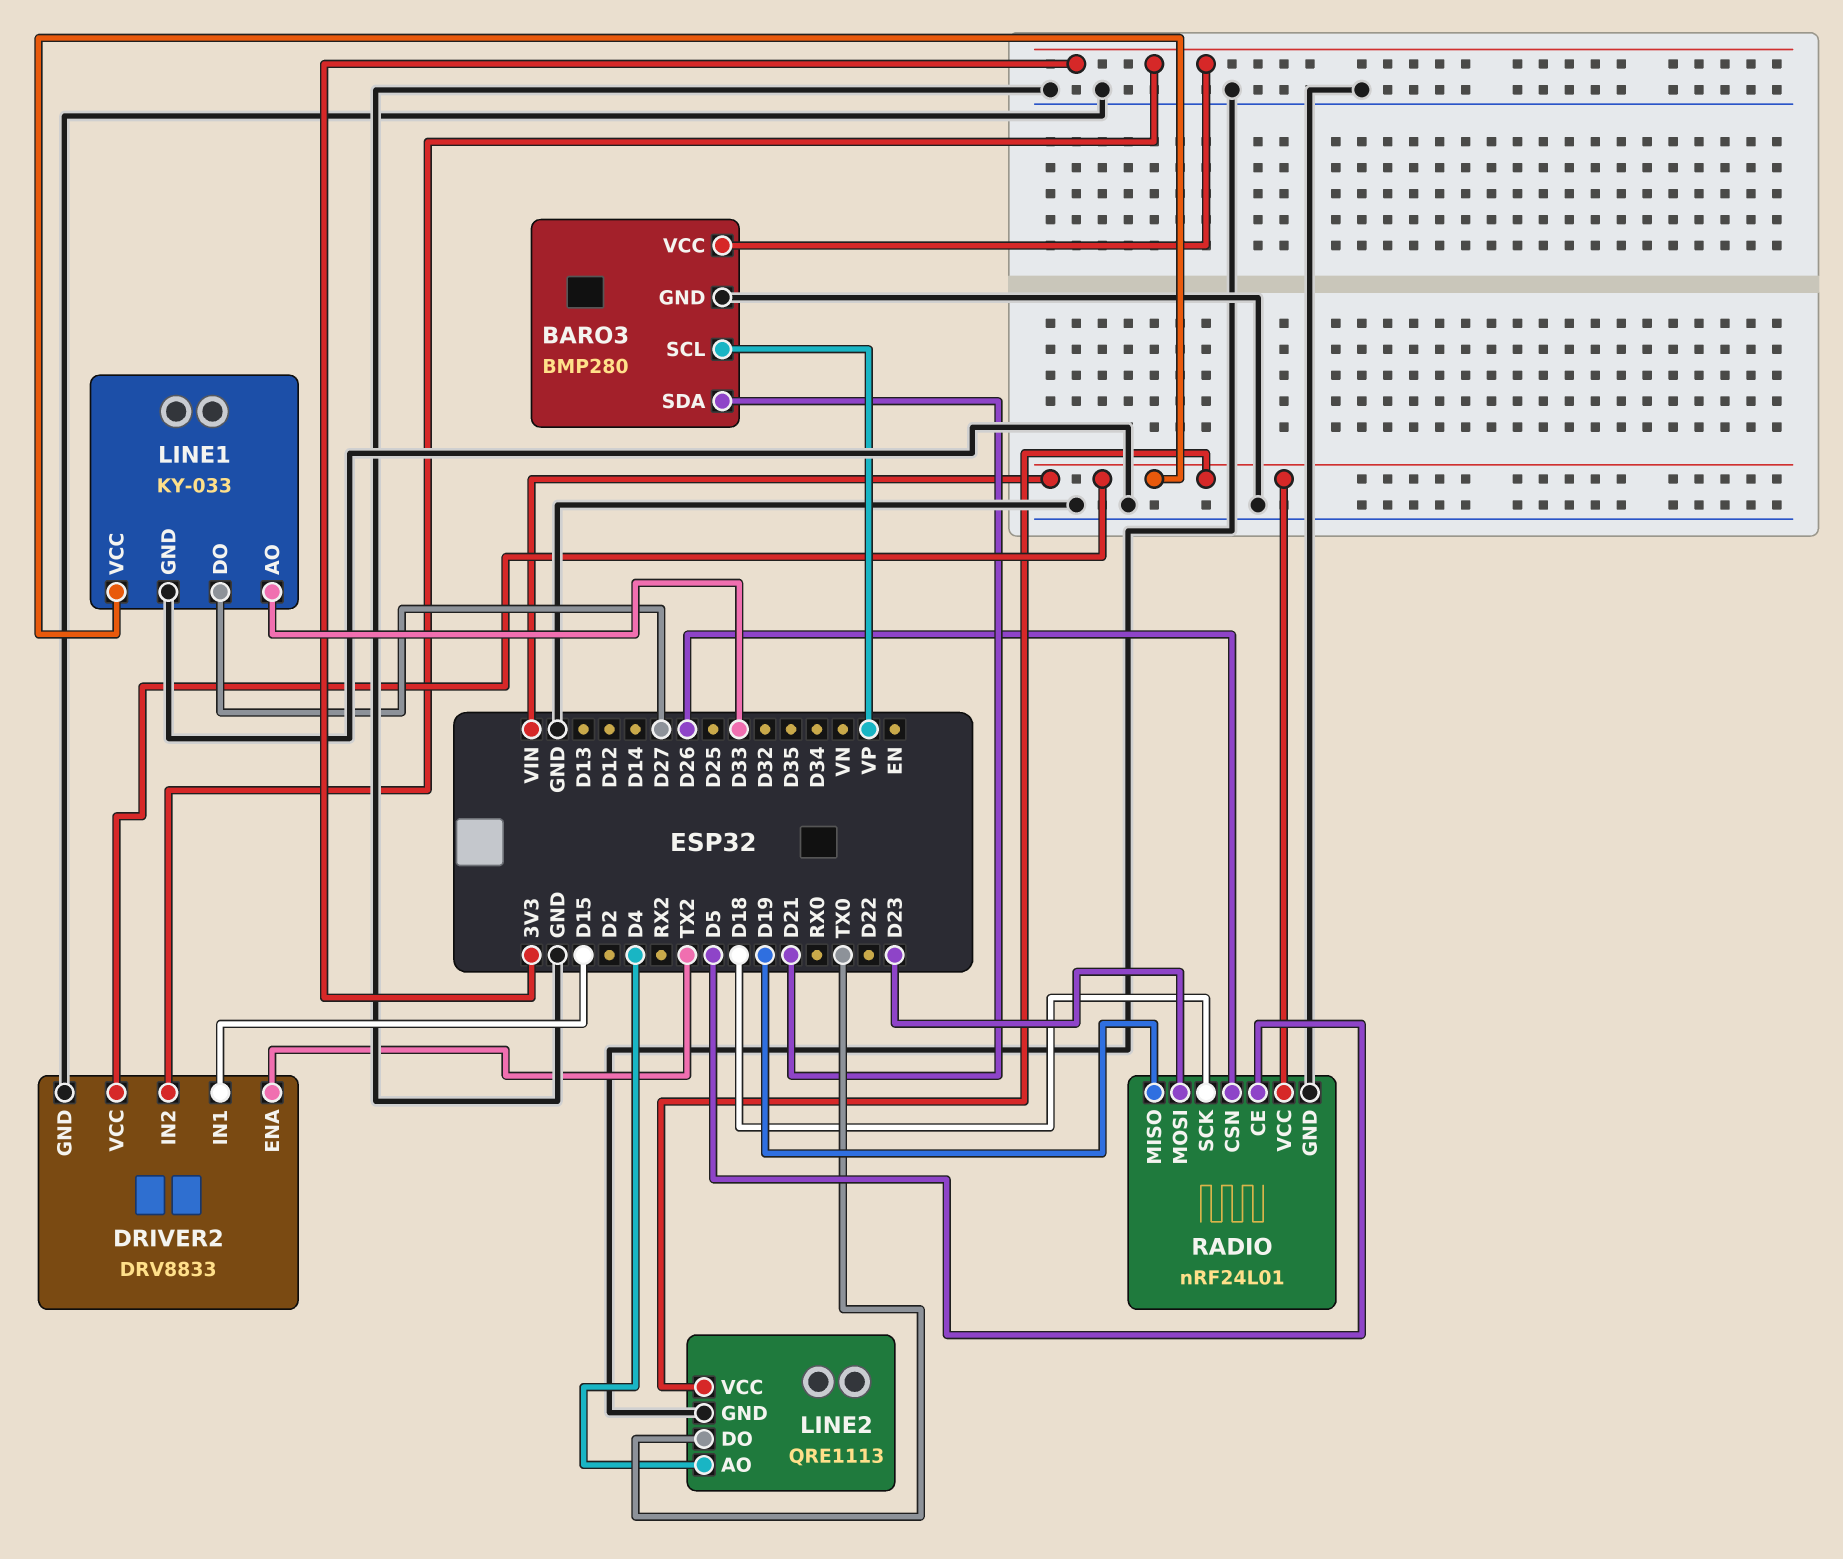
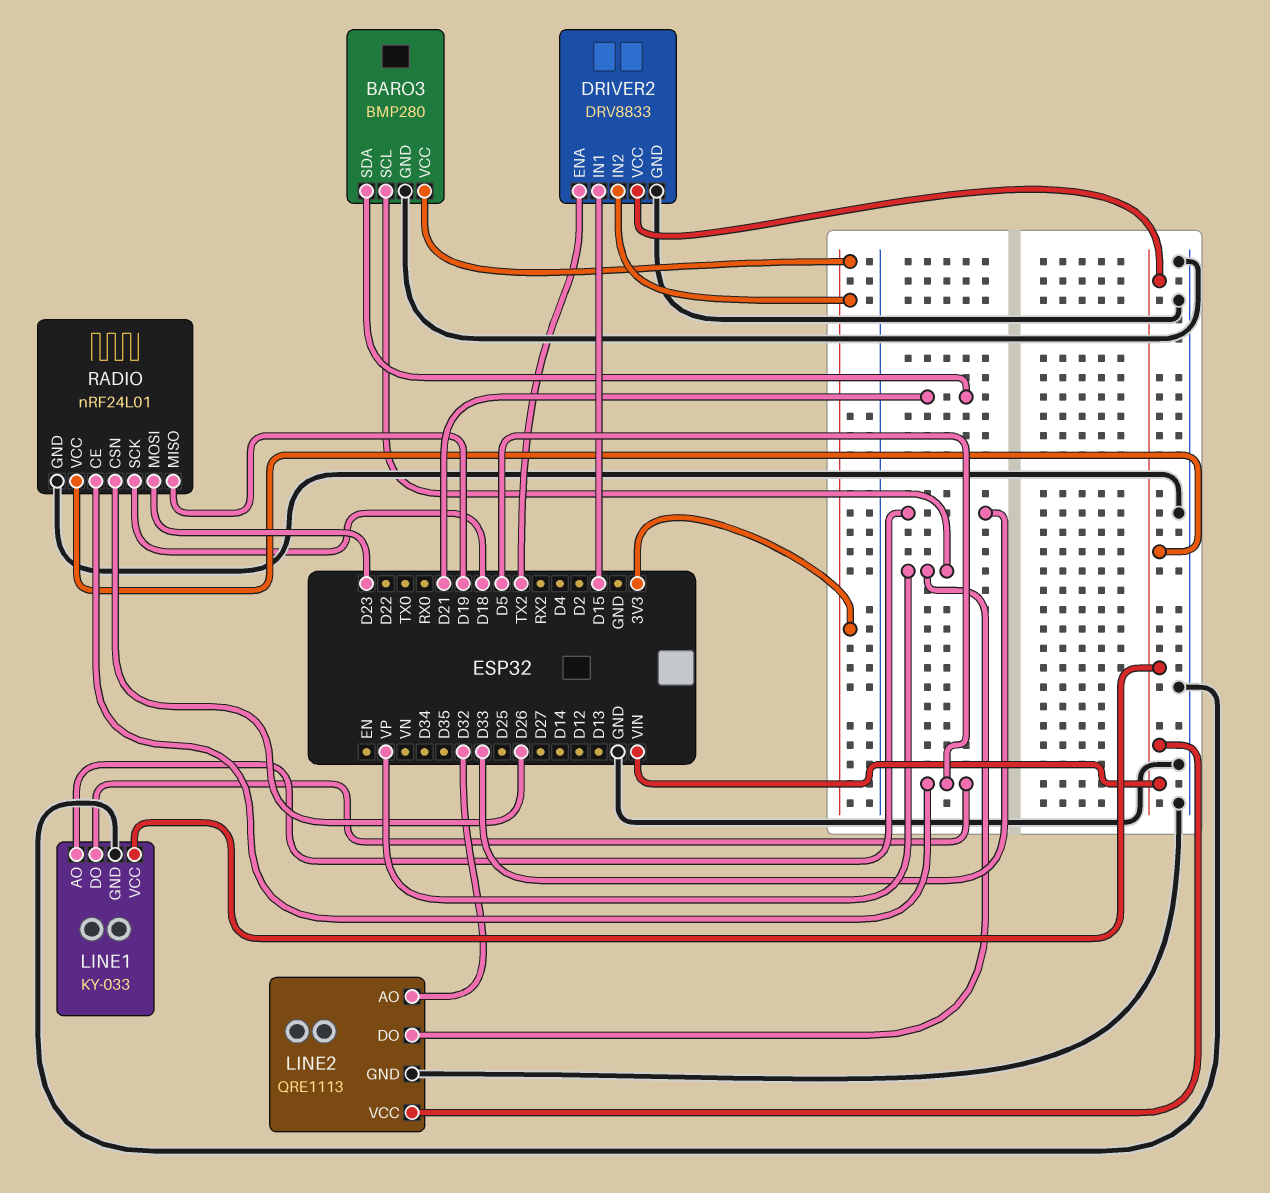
LINE1 pin DO: D27 -> D5
LINE2 pin AO: D4 -> D32
LINE2 pin DO: TX0 -> VP

